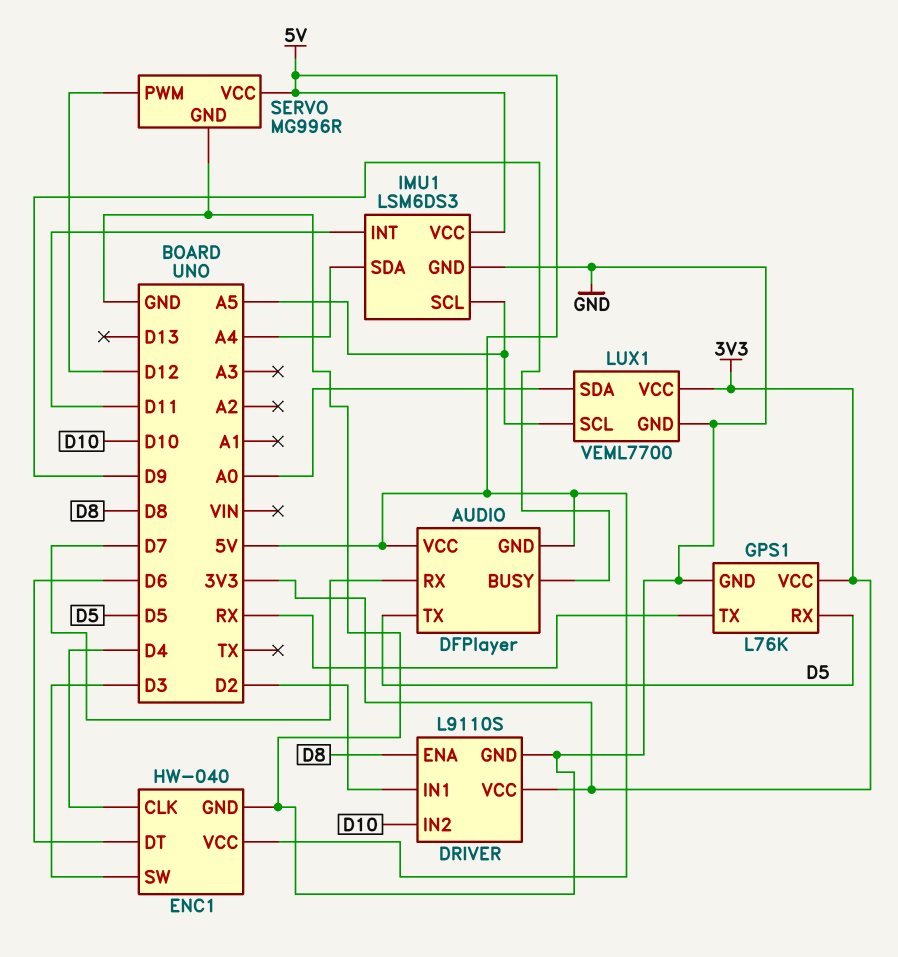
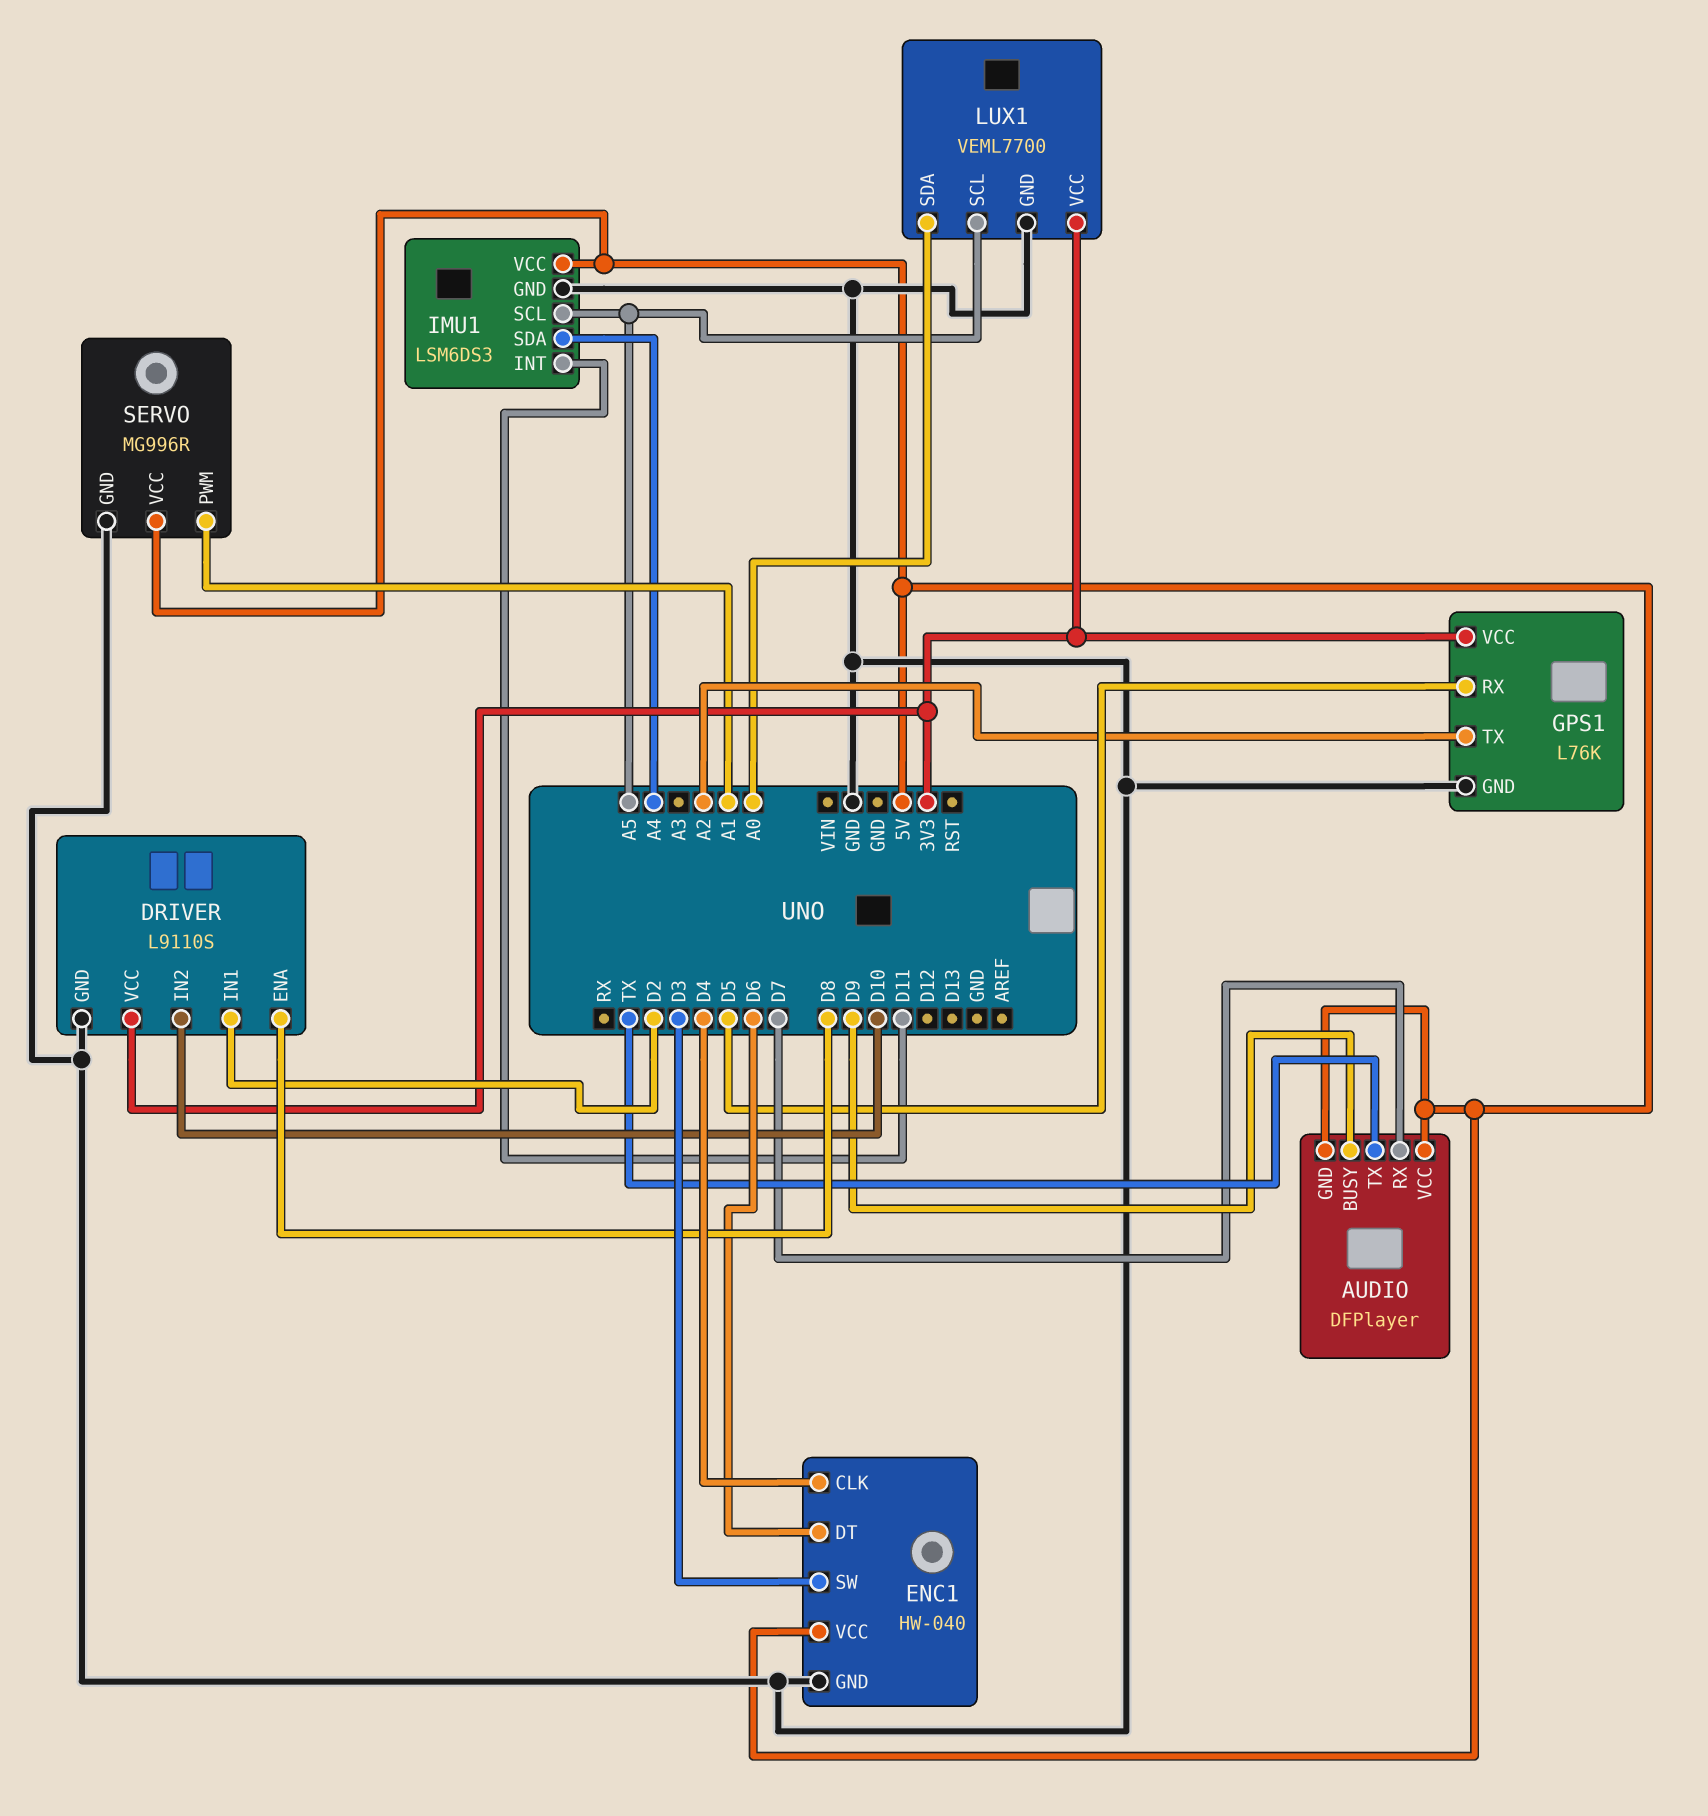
AUDIO pin TX: D5 -> TX
GPS1 pin TX: RX -> A2
SERVO pin PWM: D12 -> A1

